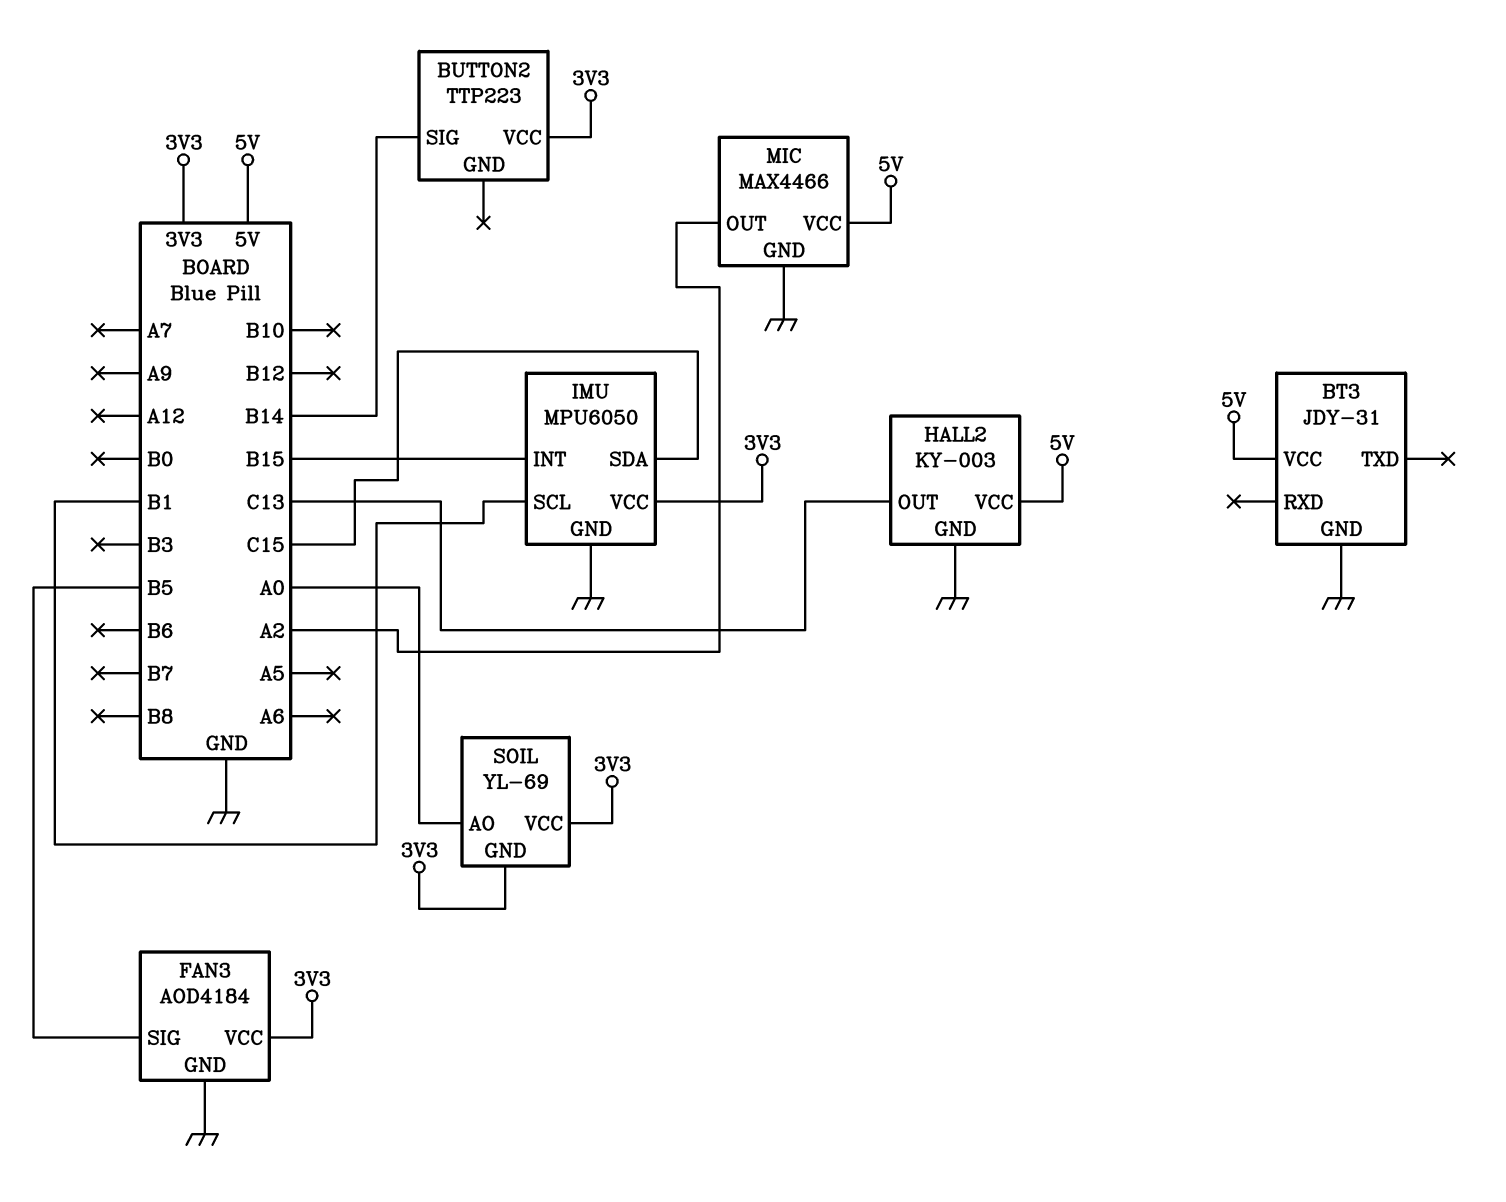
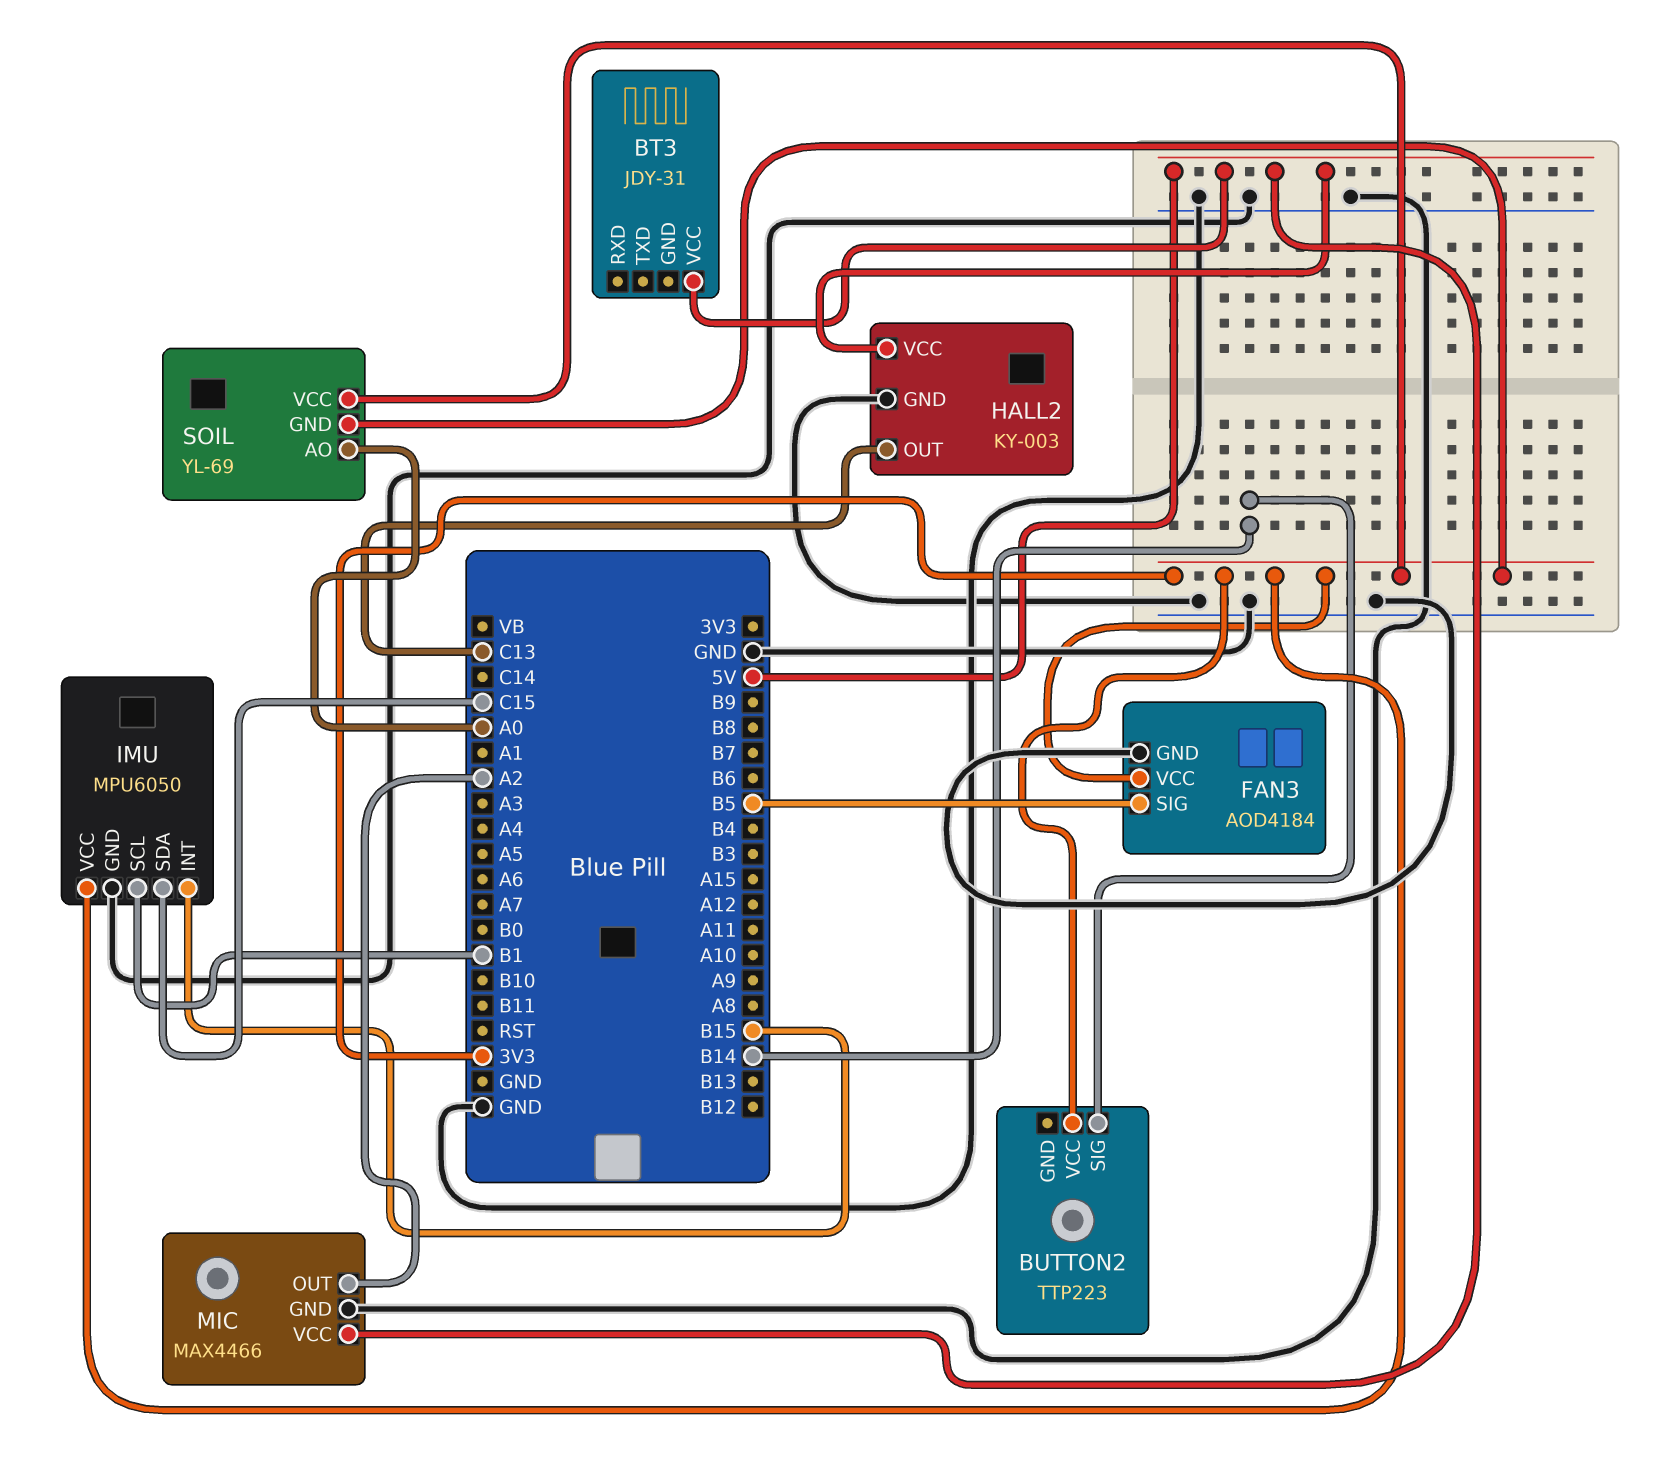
BT3 pin GND: GND -> none

